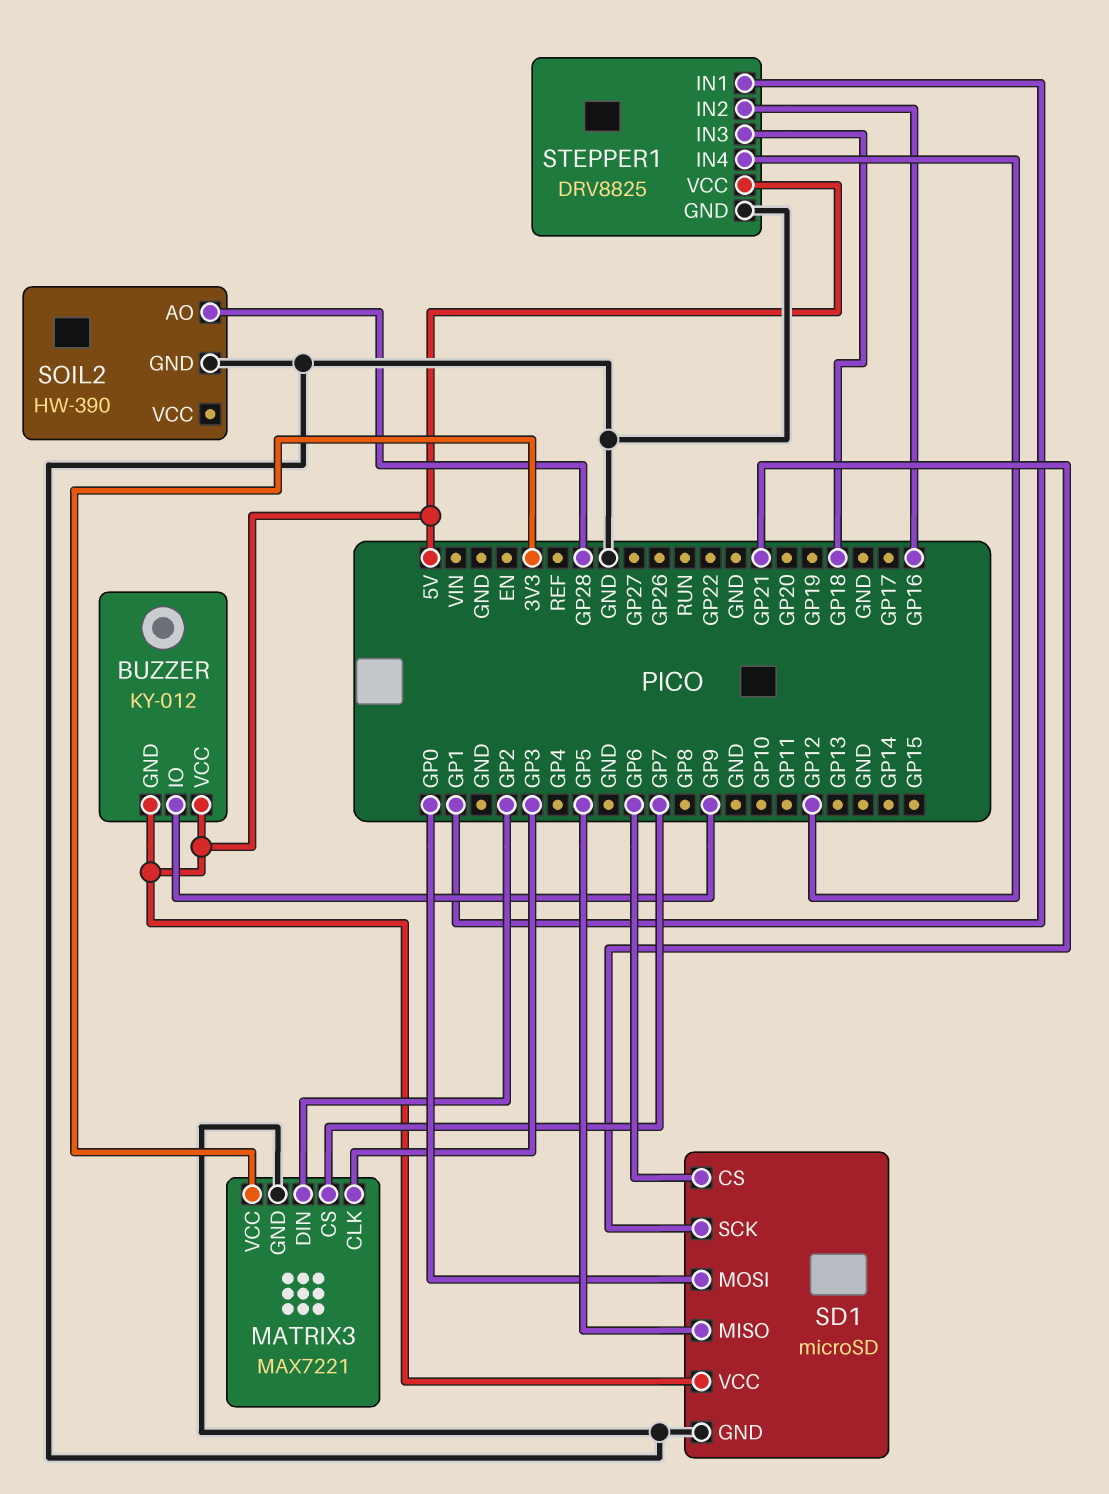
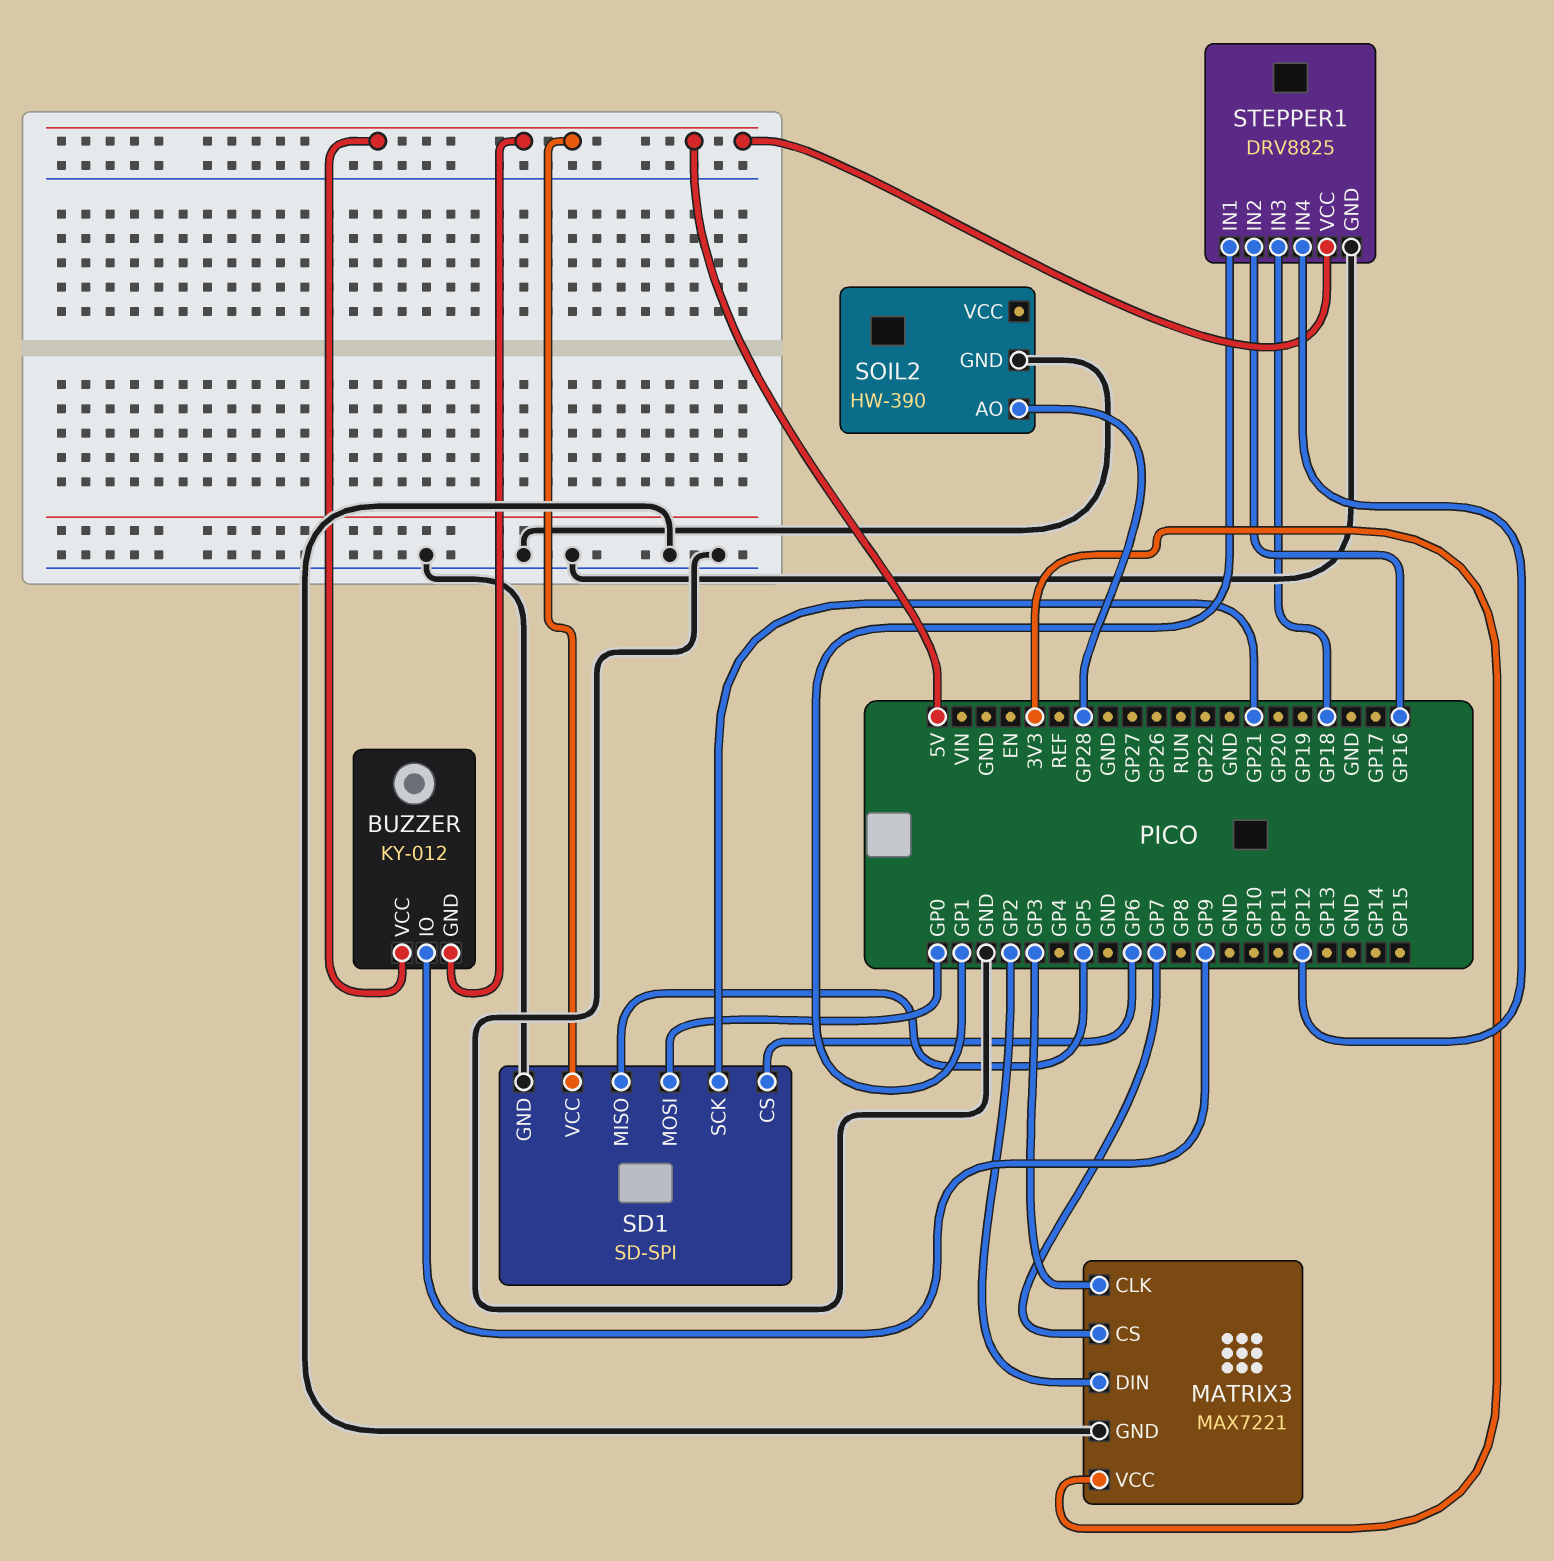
SD1: microSD -> SD-SPI

